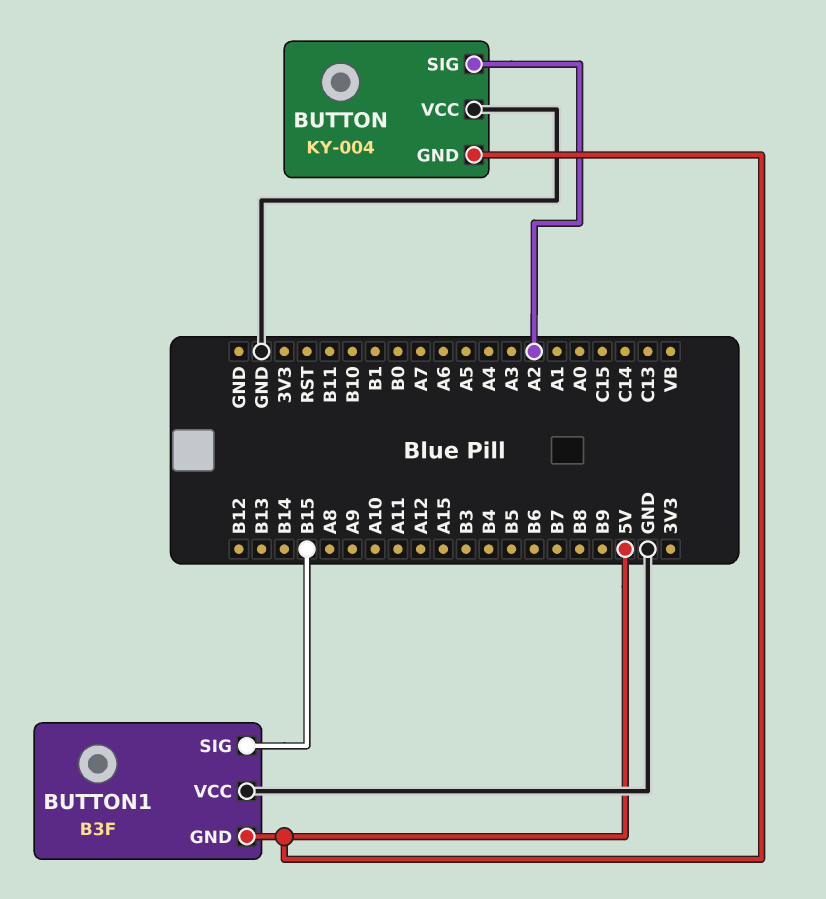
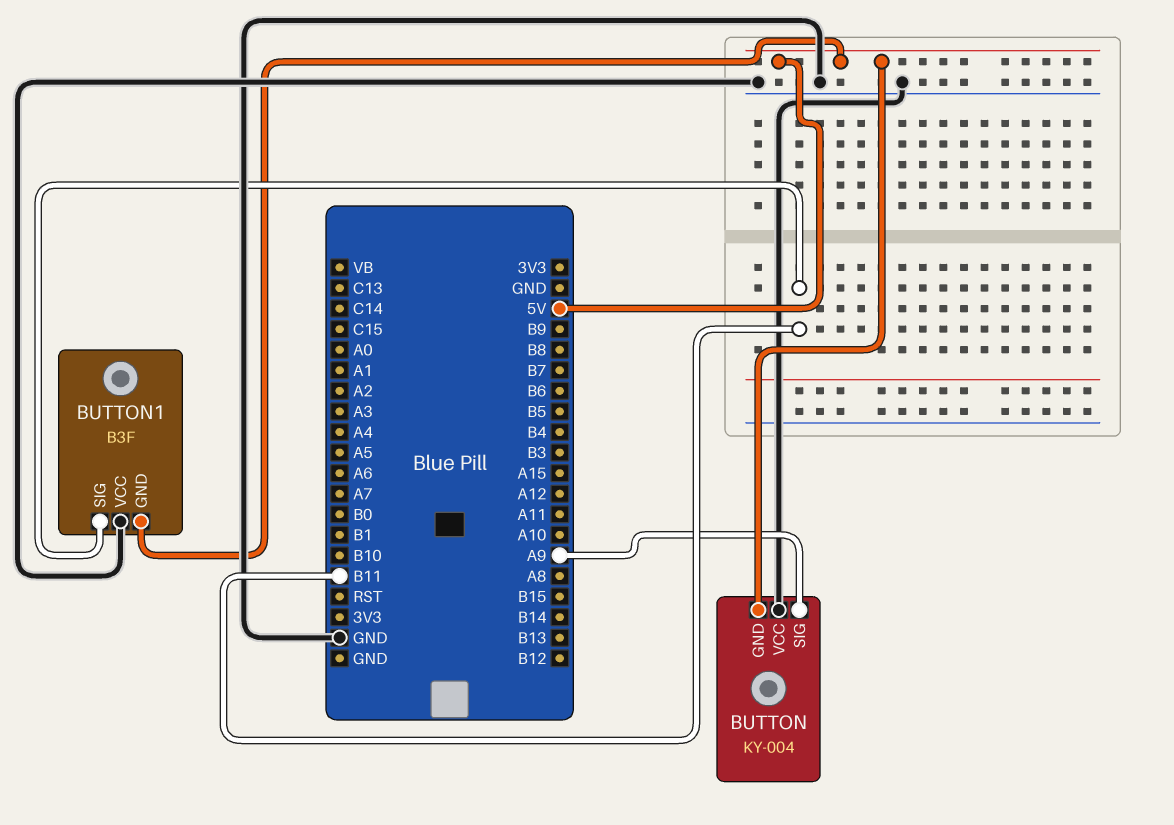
BUTTON pin SIG: A2 -> A9
BUTTON1 pin SIG: B15 -> B11

